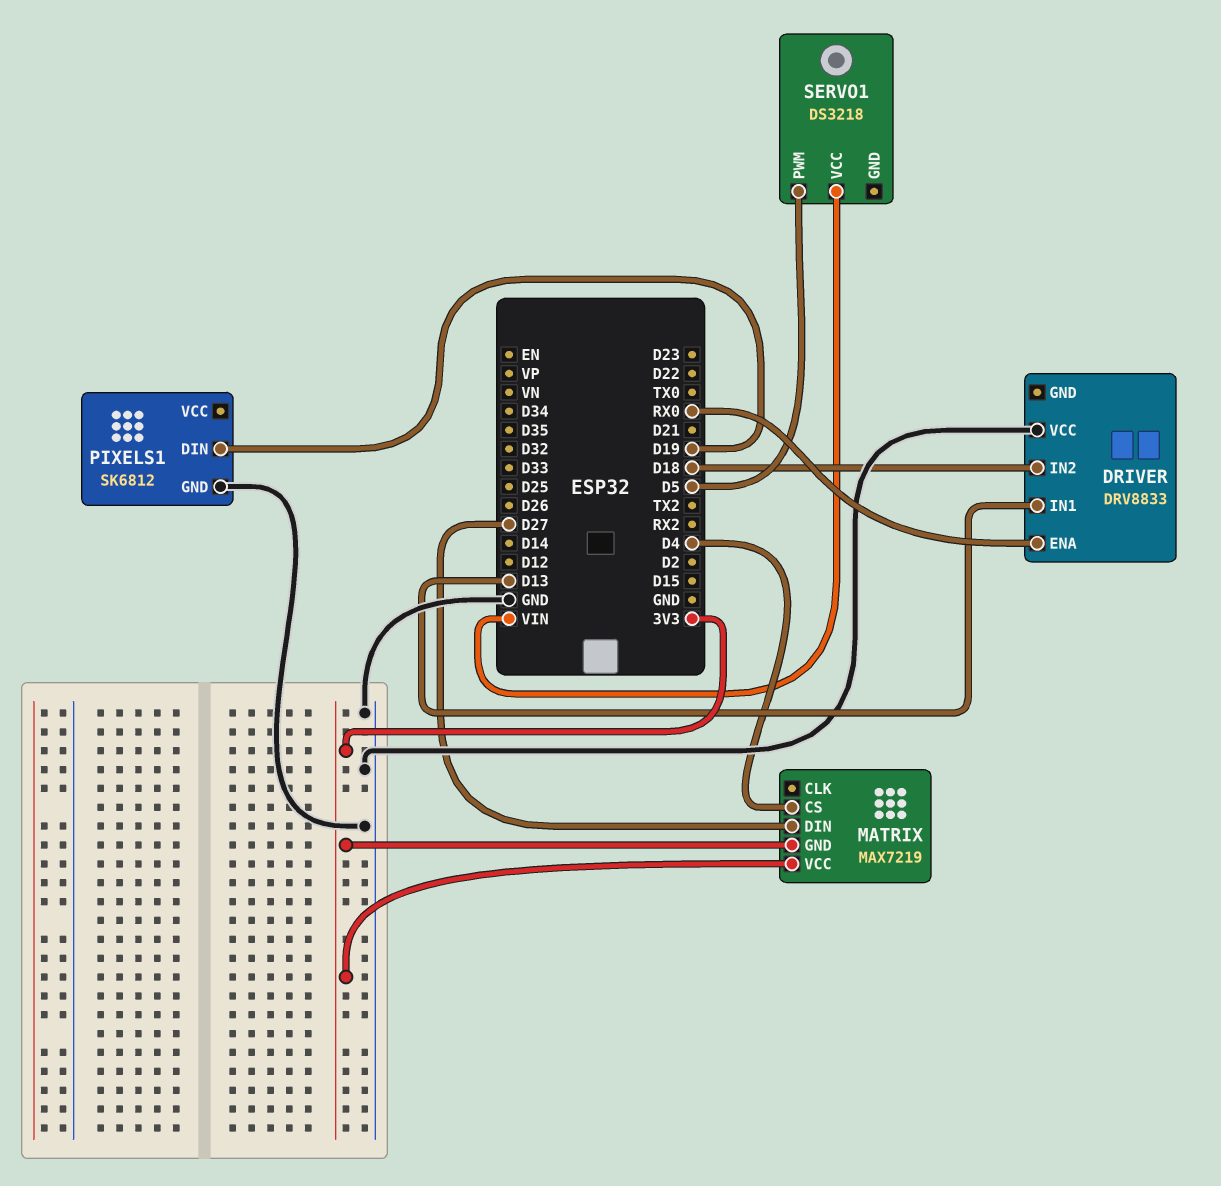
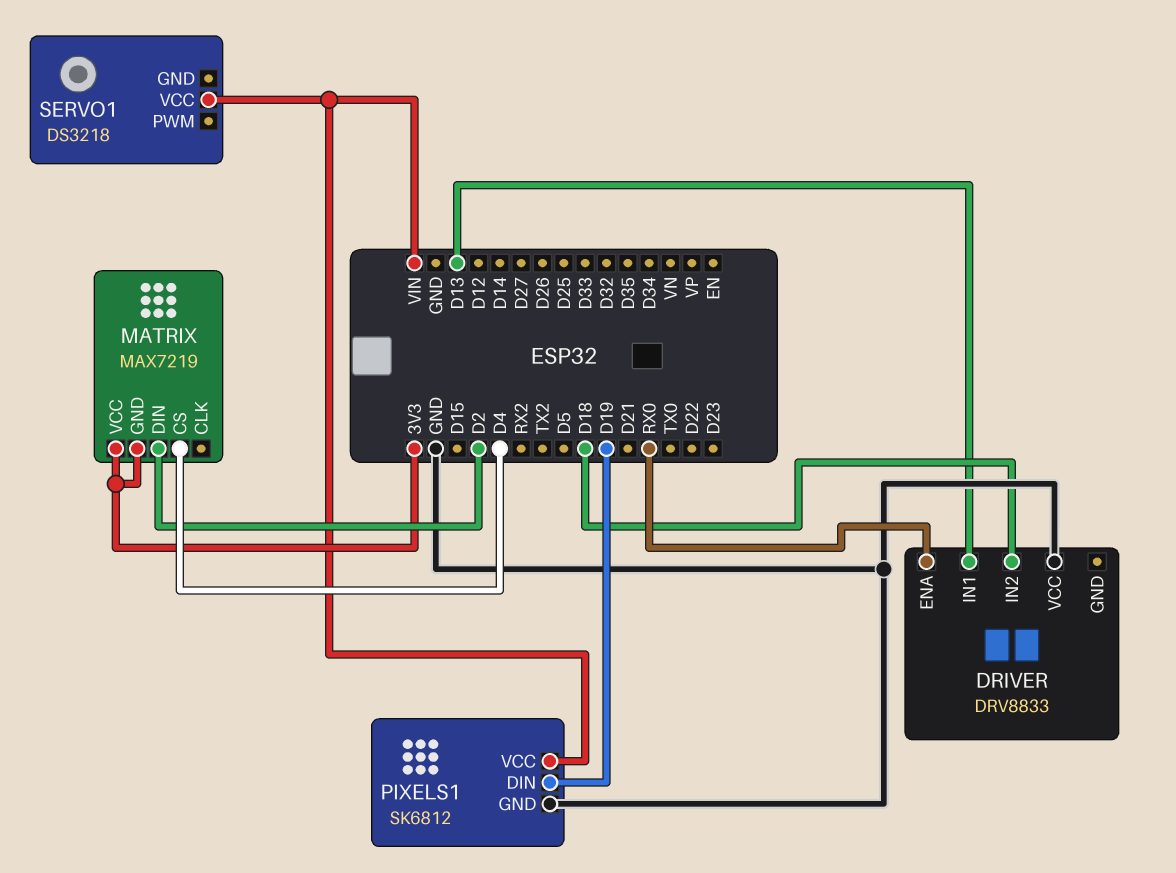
MATRIX pin DIN: D27 -> D2
PIXELS1 pin VCC: none -> VIN
SERVO1 pin PWM: D5 -> none

